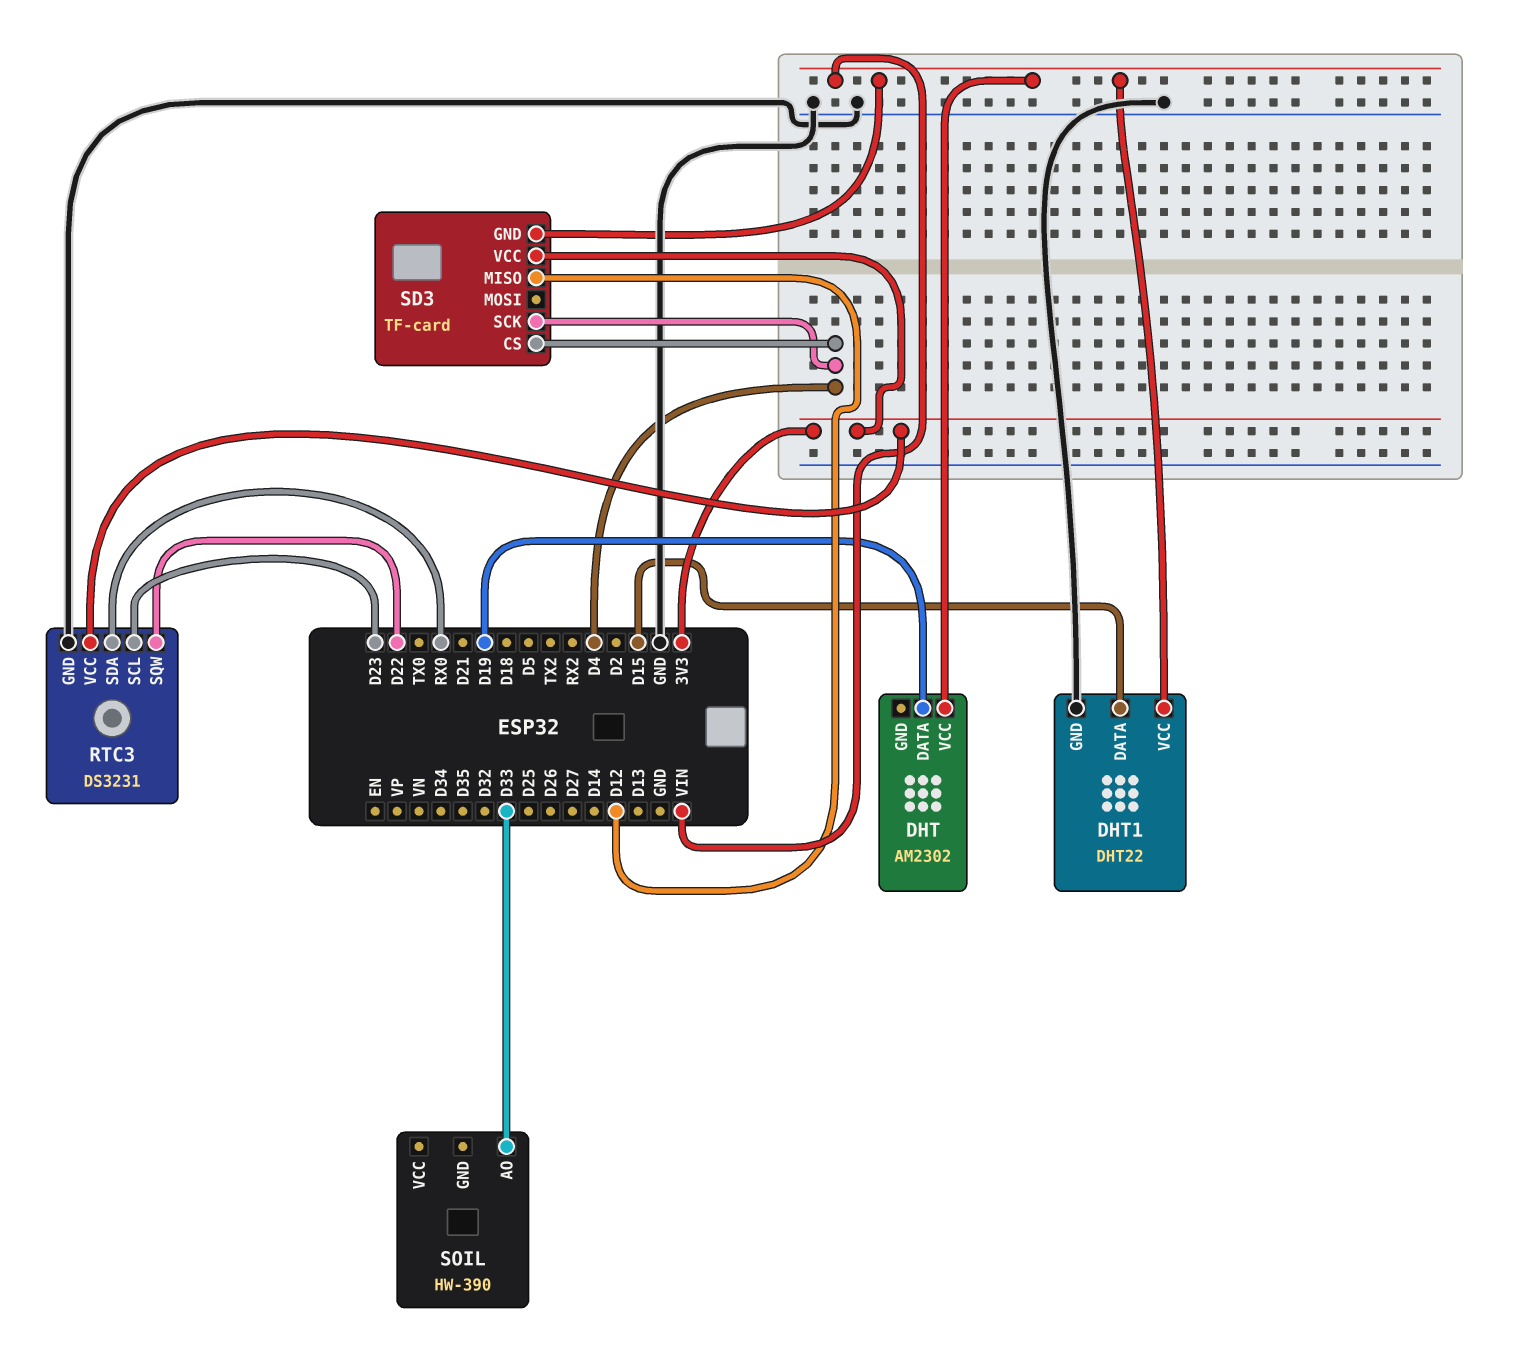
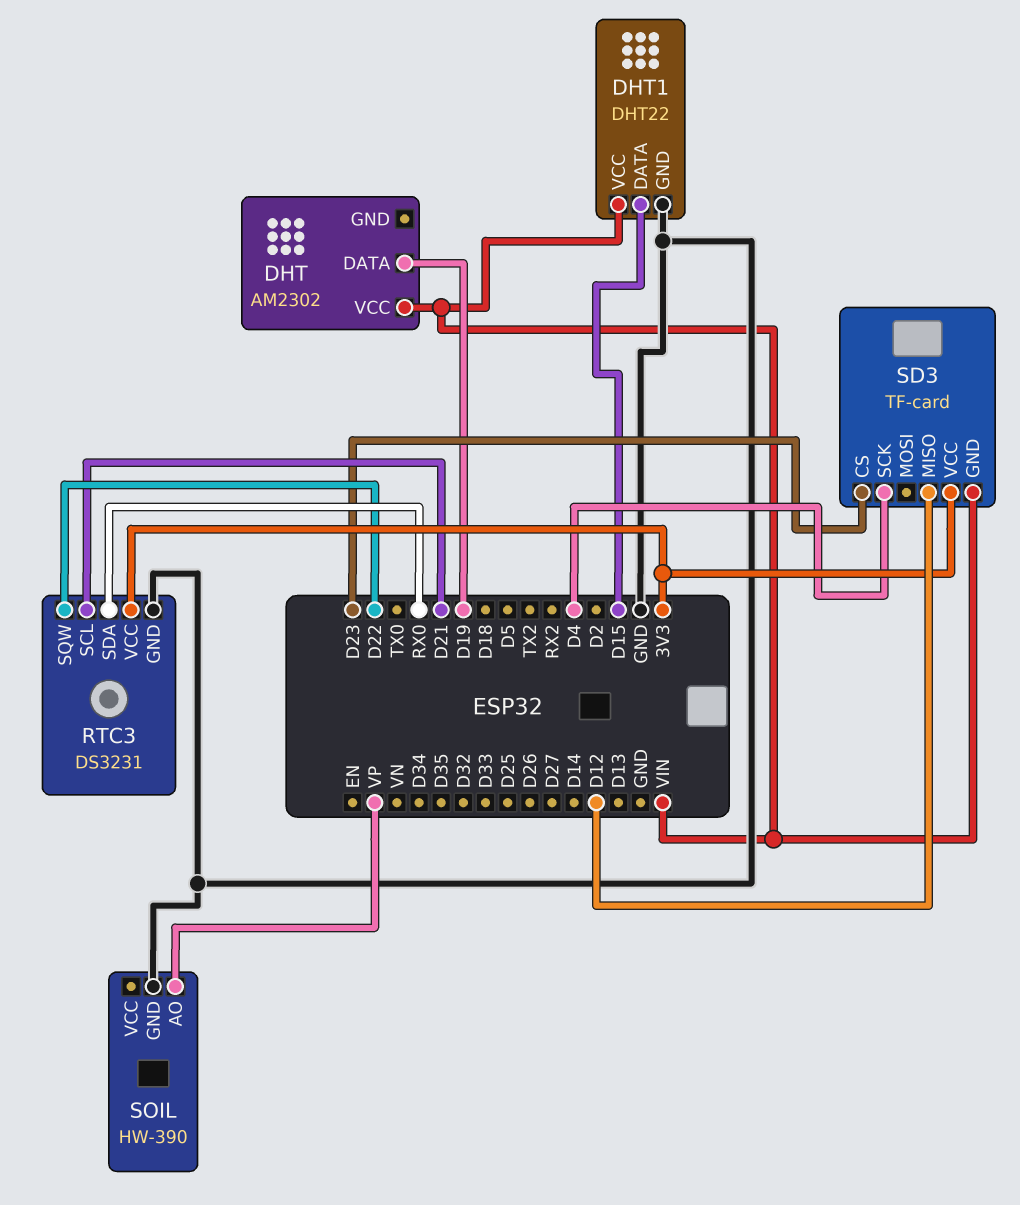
RTC3 pin SCL: D23 -> D21
SD3 pin CS: D4 -> D23
SOIL pin AO: D33 -> VP
SOIL pin GND: none -> GND

